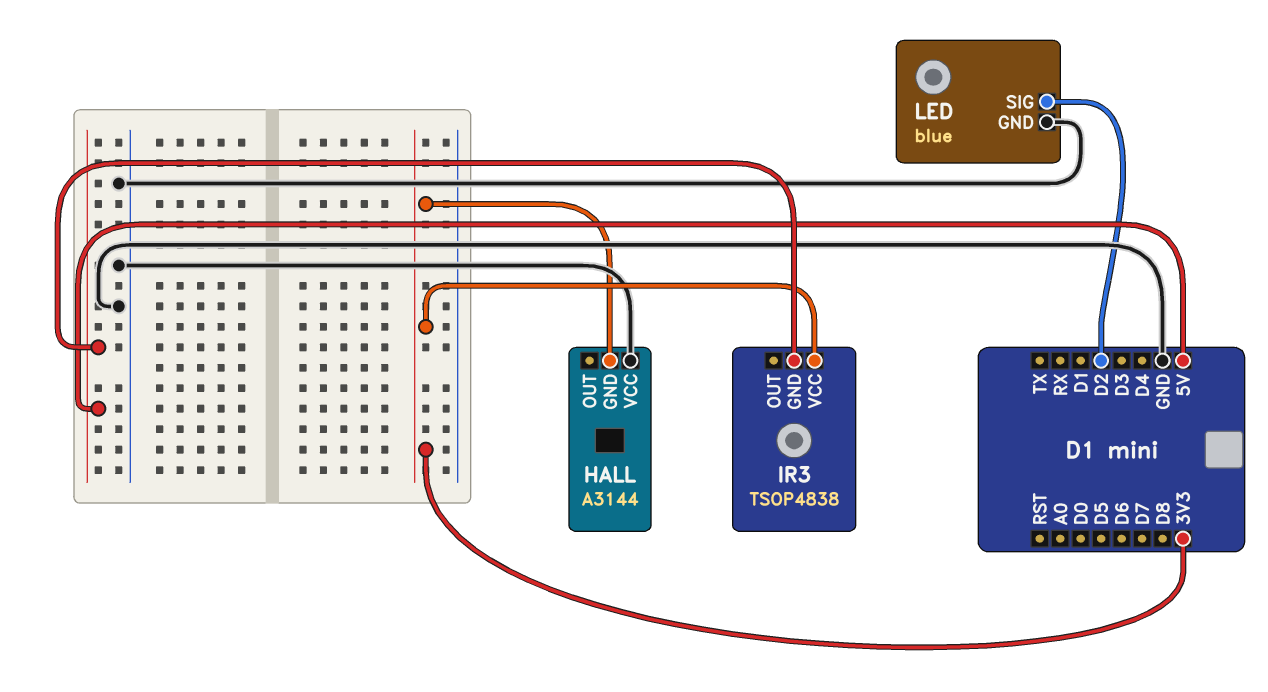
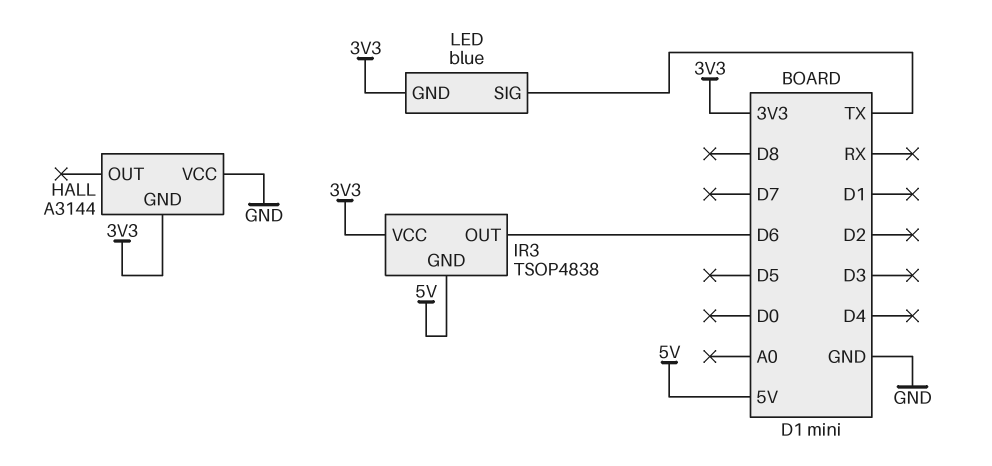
IR3 pin OUT: none -> D6
LED pin GND: GND -> 3V3
LED pin SIG: D2 -> TX

